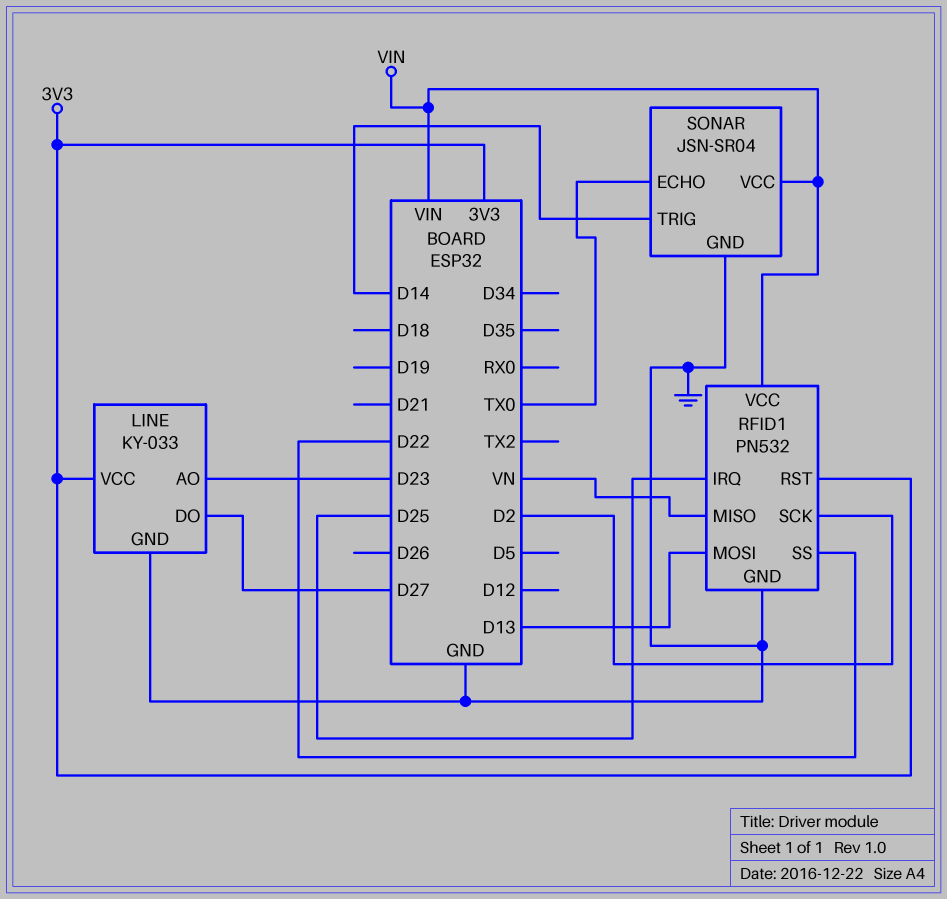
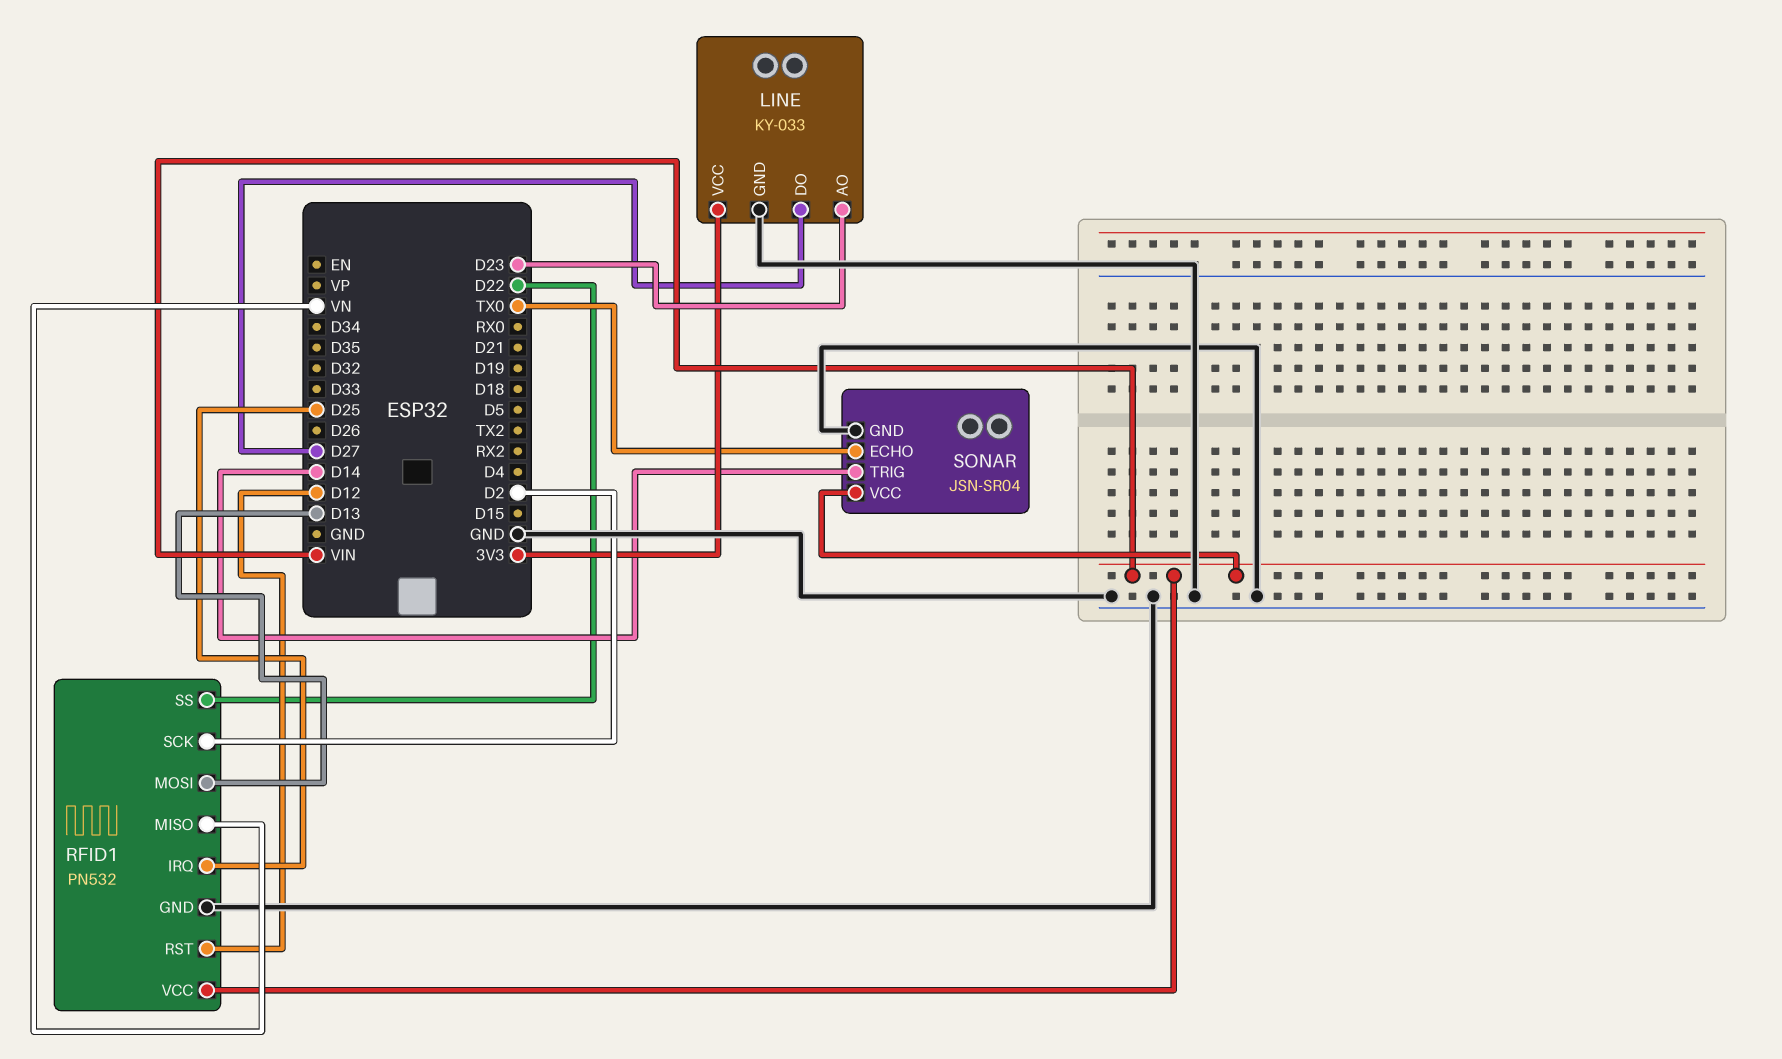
RFID1 pin RST: 3V3 -> D12

